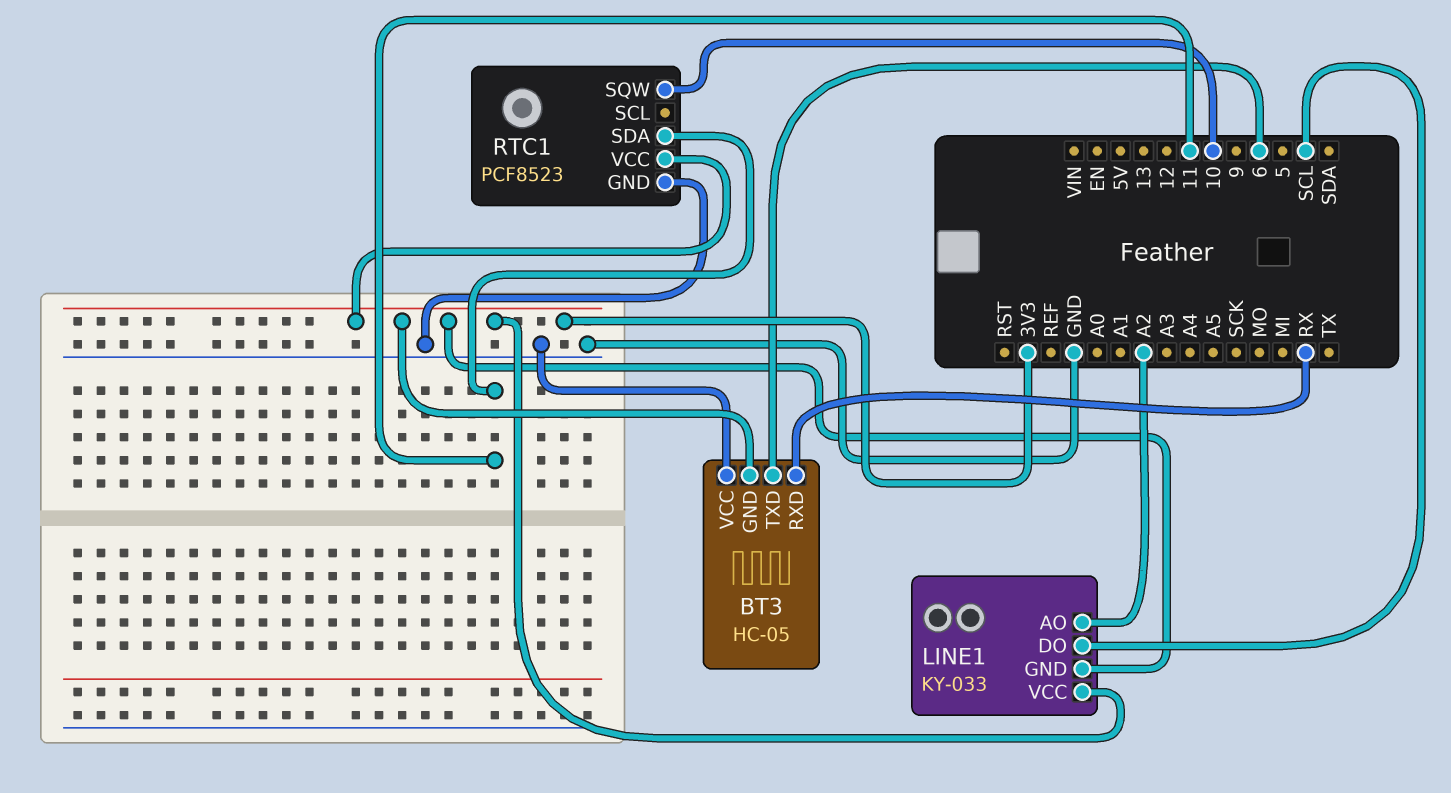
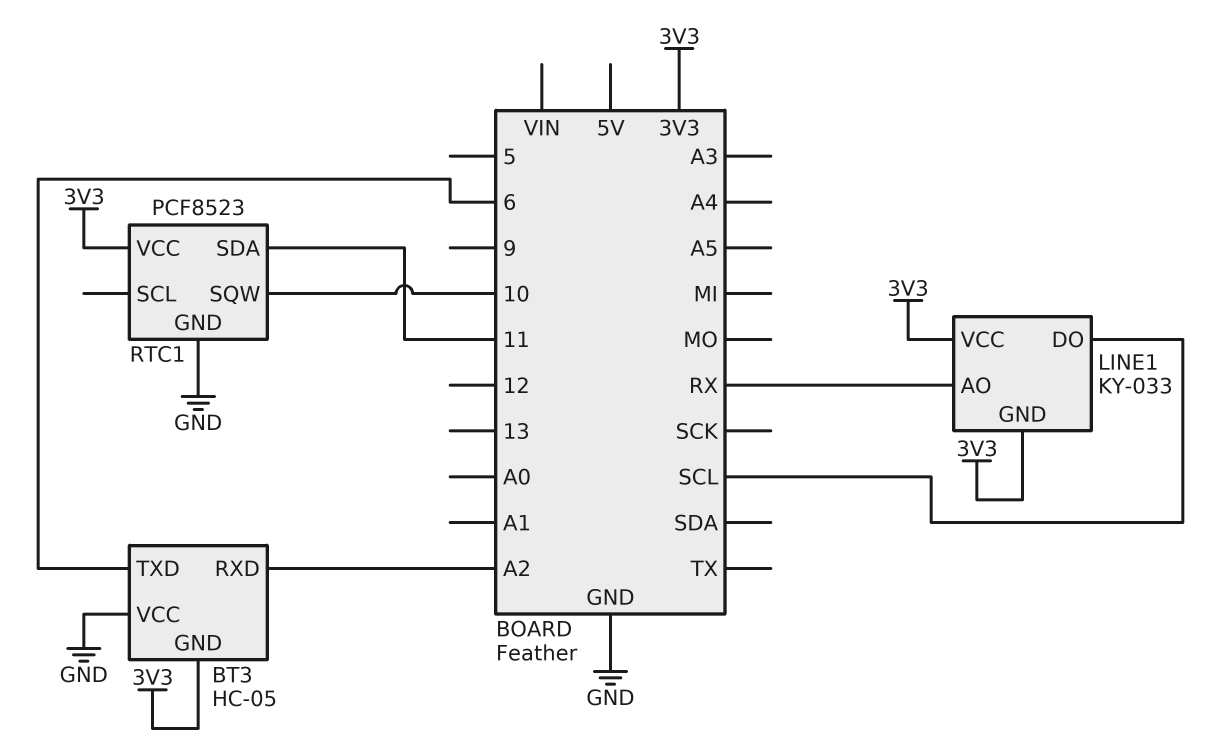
BT3 pin RXD: RX -> A2
LINE1 pin AO: A2 -> RX

